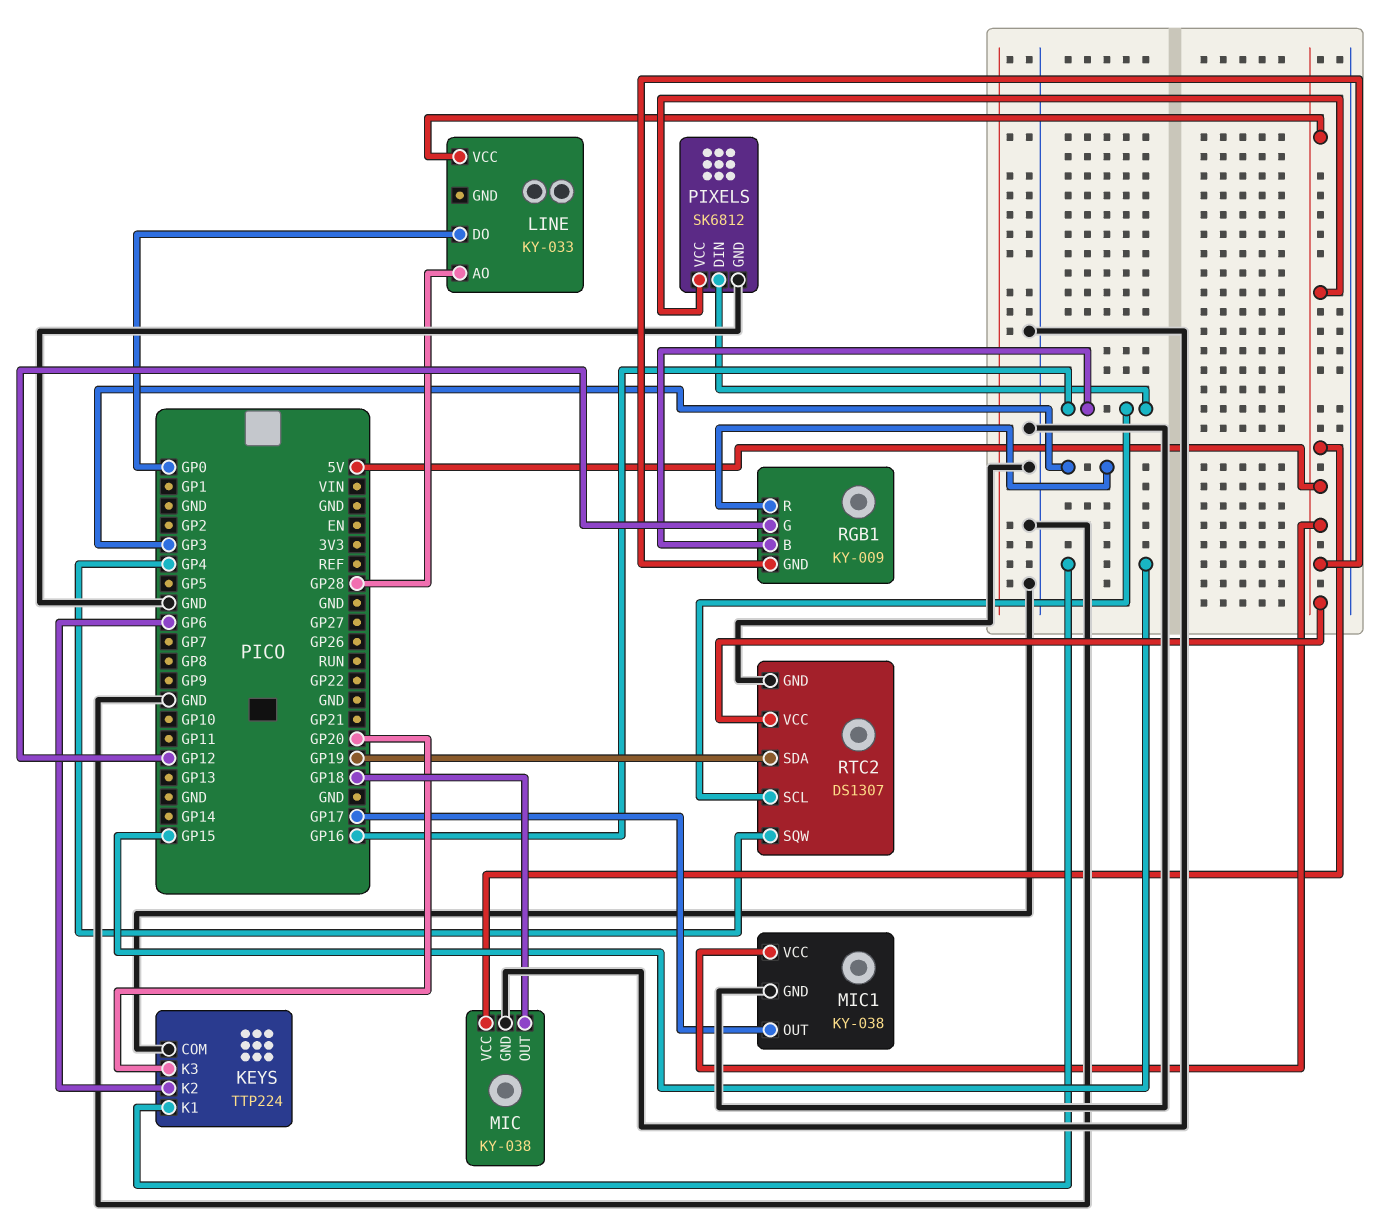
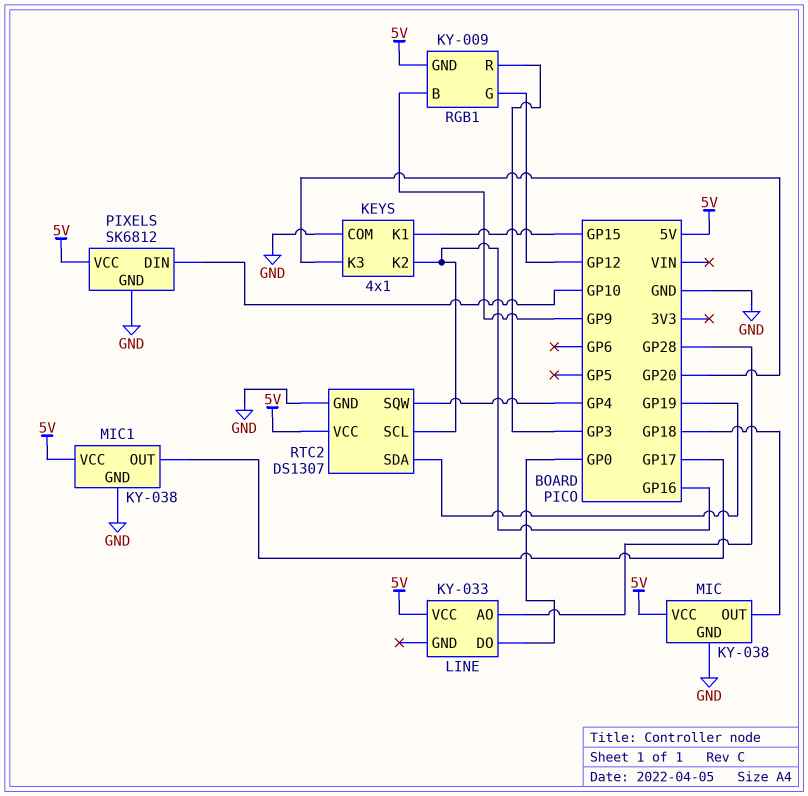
KEYS: TTP224 -> 4x1
KEYS pin K2: GP6 -> GP16
PIXELS pin DIN: GP16 -> GP10
RGB1 pin B: GP16 -> GP9

